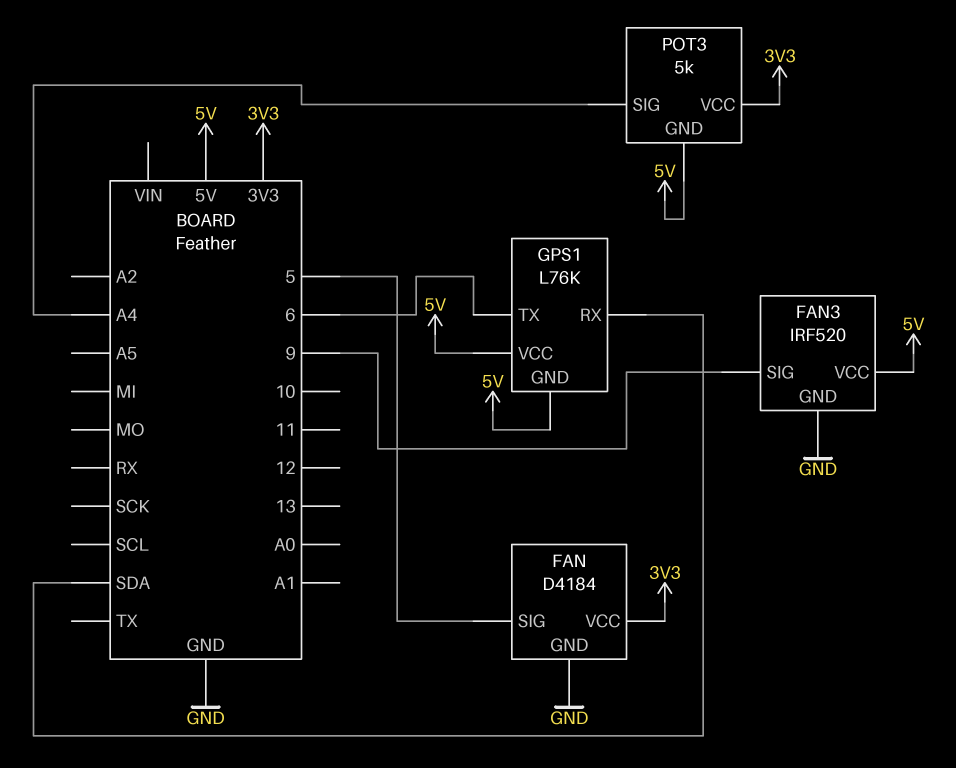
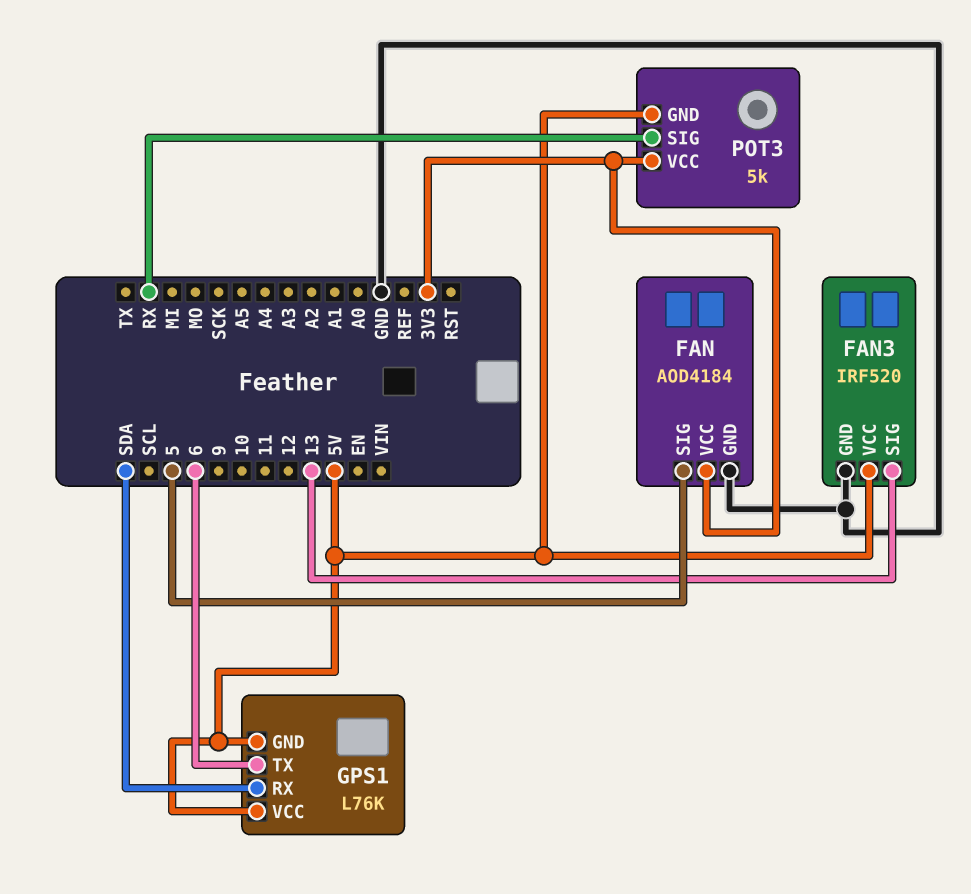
FAN: D4184 -> AOD4184
FAN3 pin SIG: 9 -> 13
POT3 pin SIG: A4 -> RX

